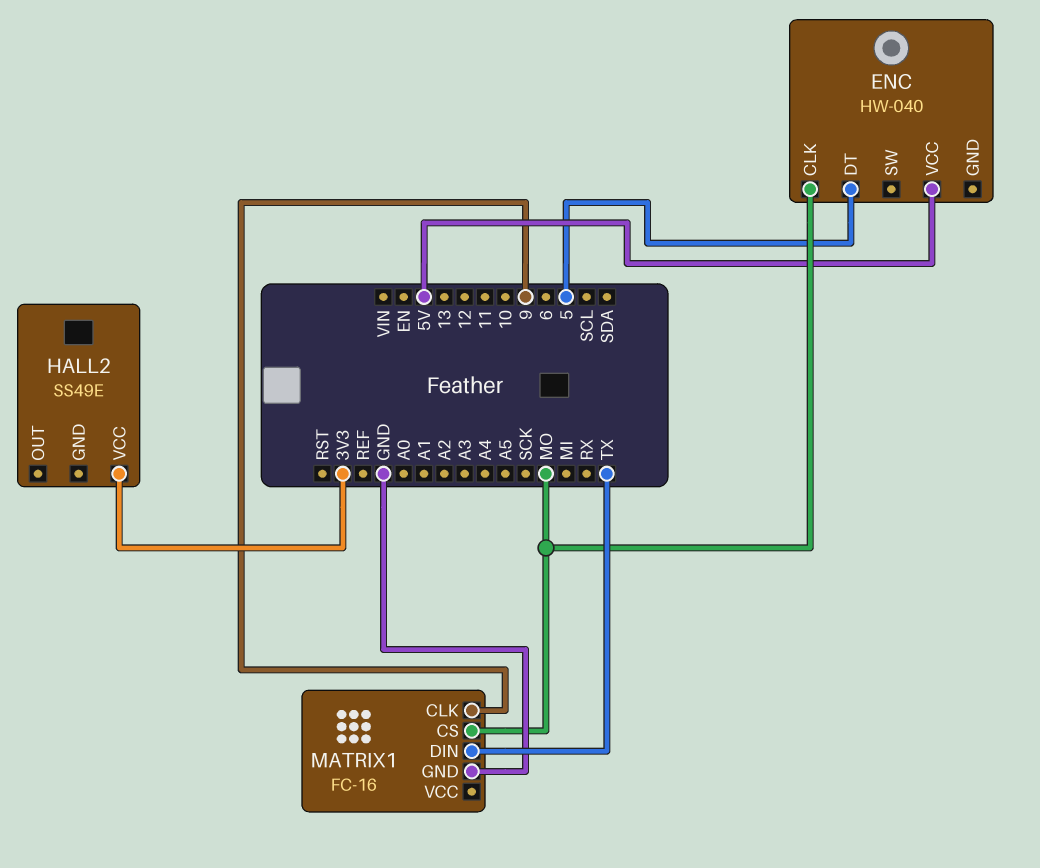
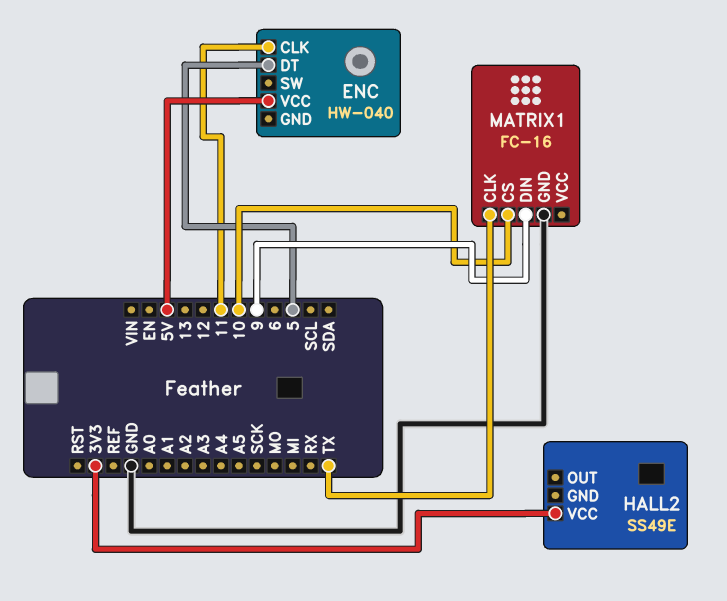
ENC pin CLK: MO -> 11
MATRIX1 pin CLK: 9 -> TX
MATRIX1 pin CS: MO -> 10
MATRIX1 pin DIN: TX -> 9

